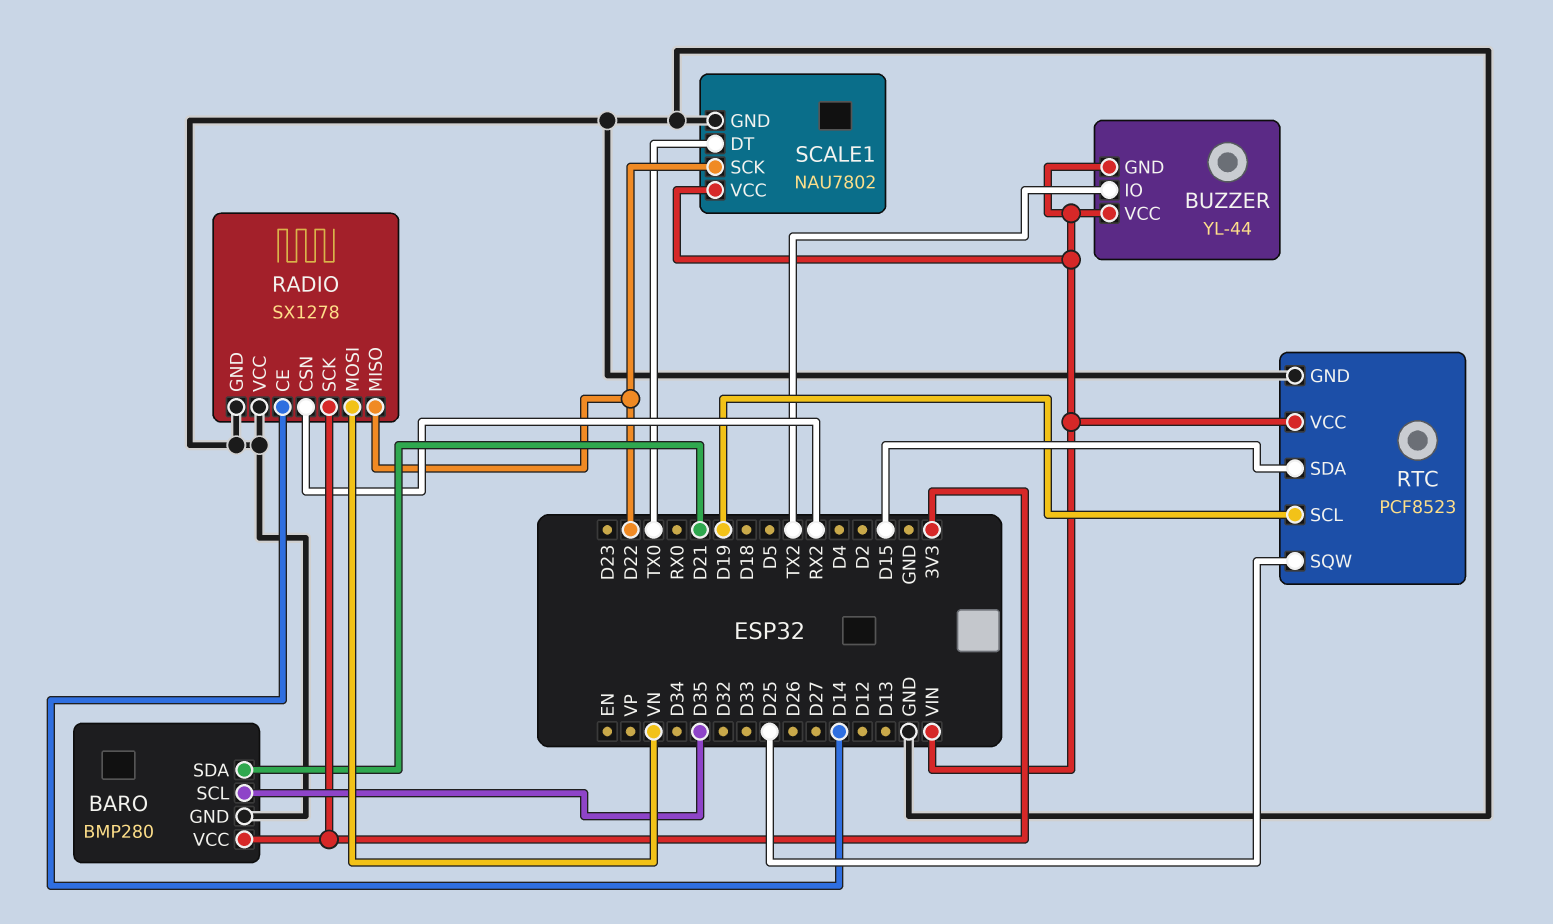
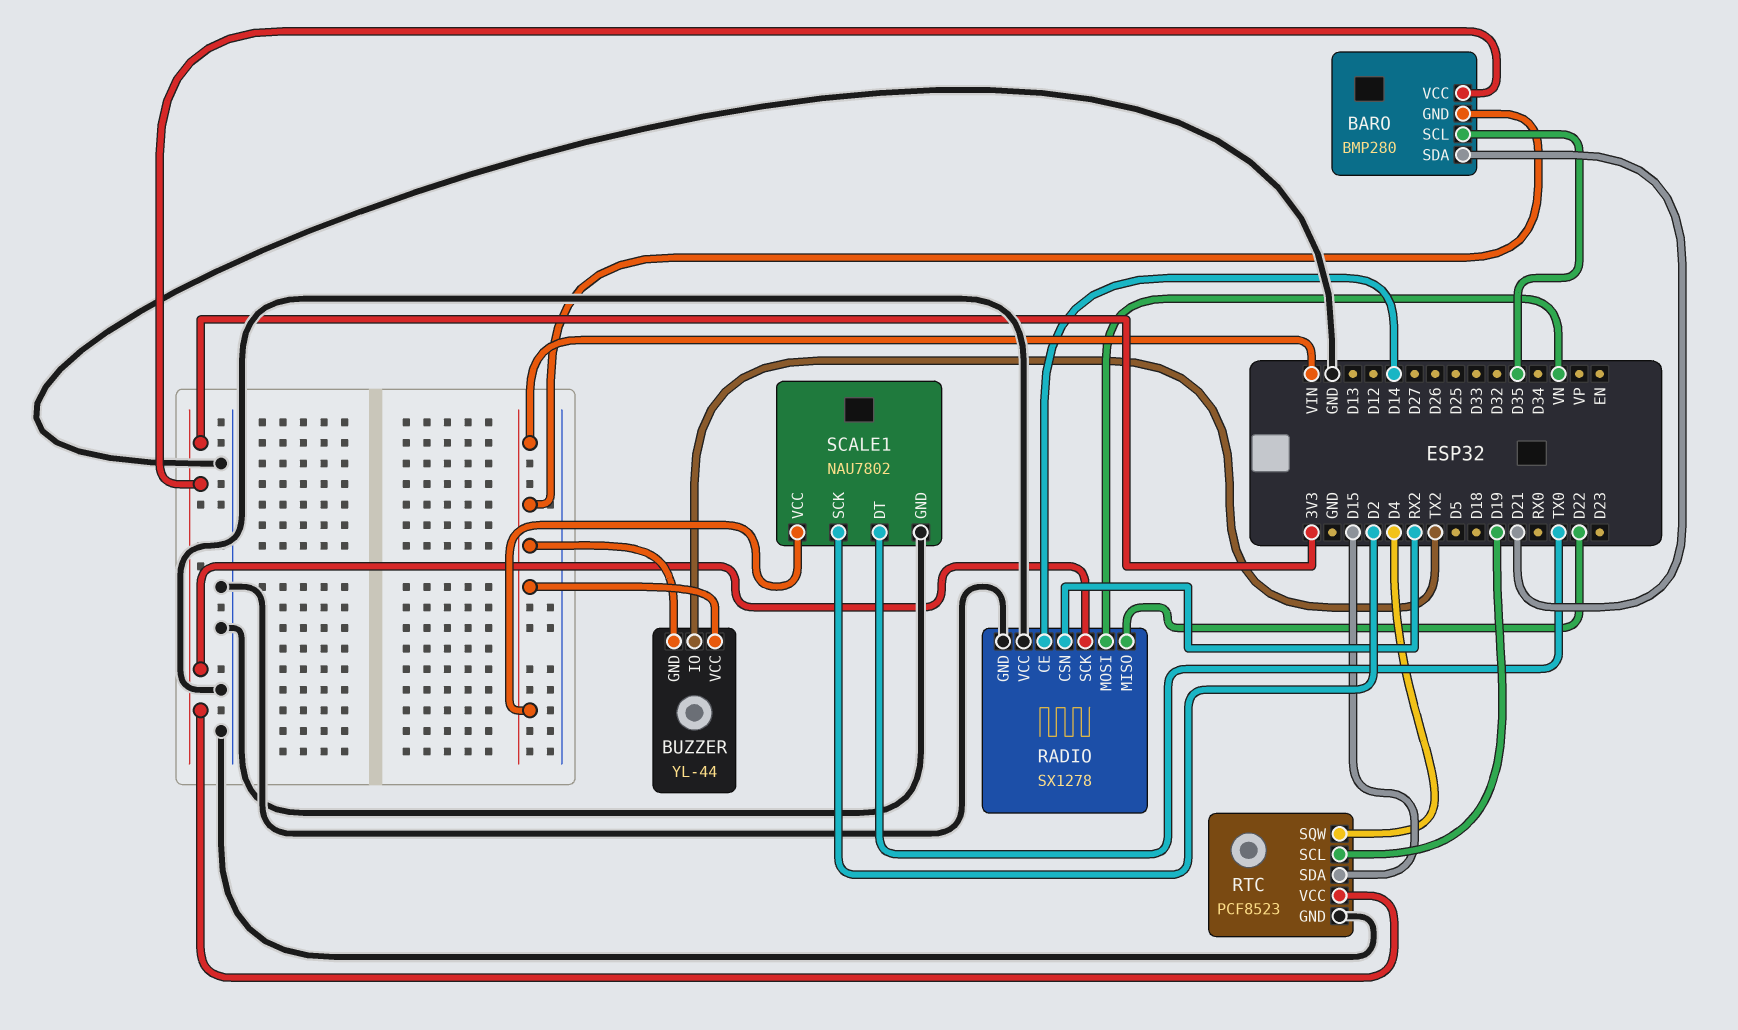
BARO pin GND: GND -> VIN
RTC pin SQW: D25 -> D4
RTC pin VCC: VIN -> 3V3
SCALE1 pin SCK: D22 -> D2

